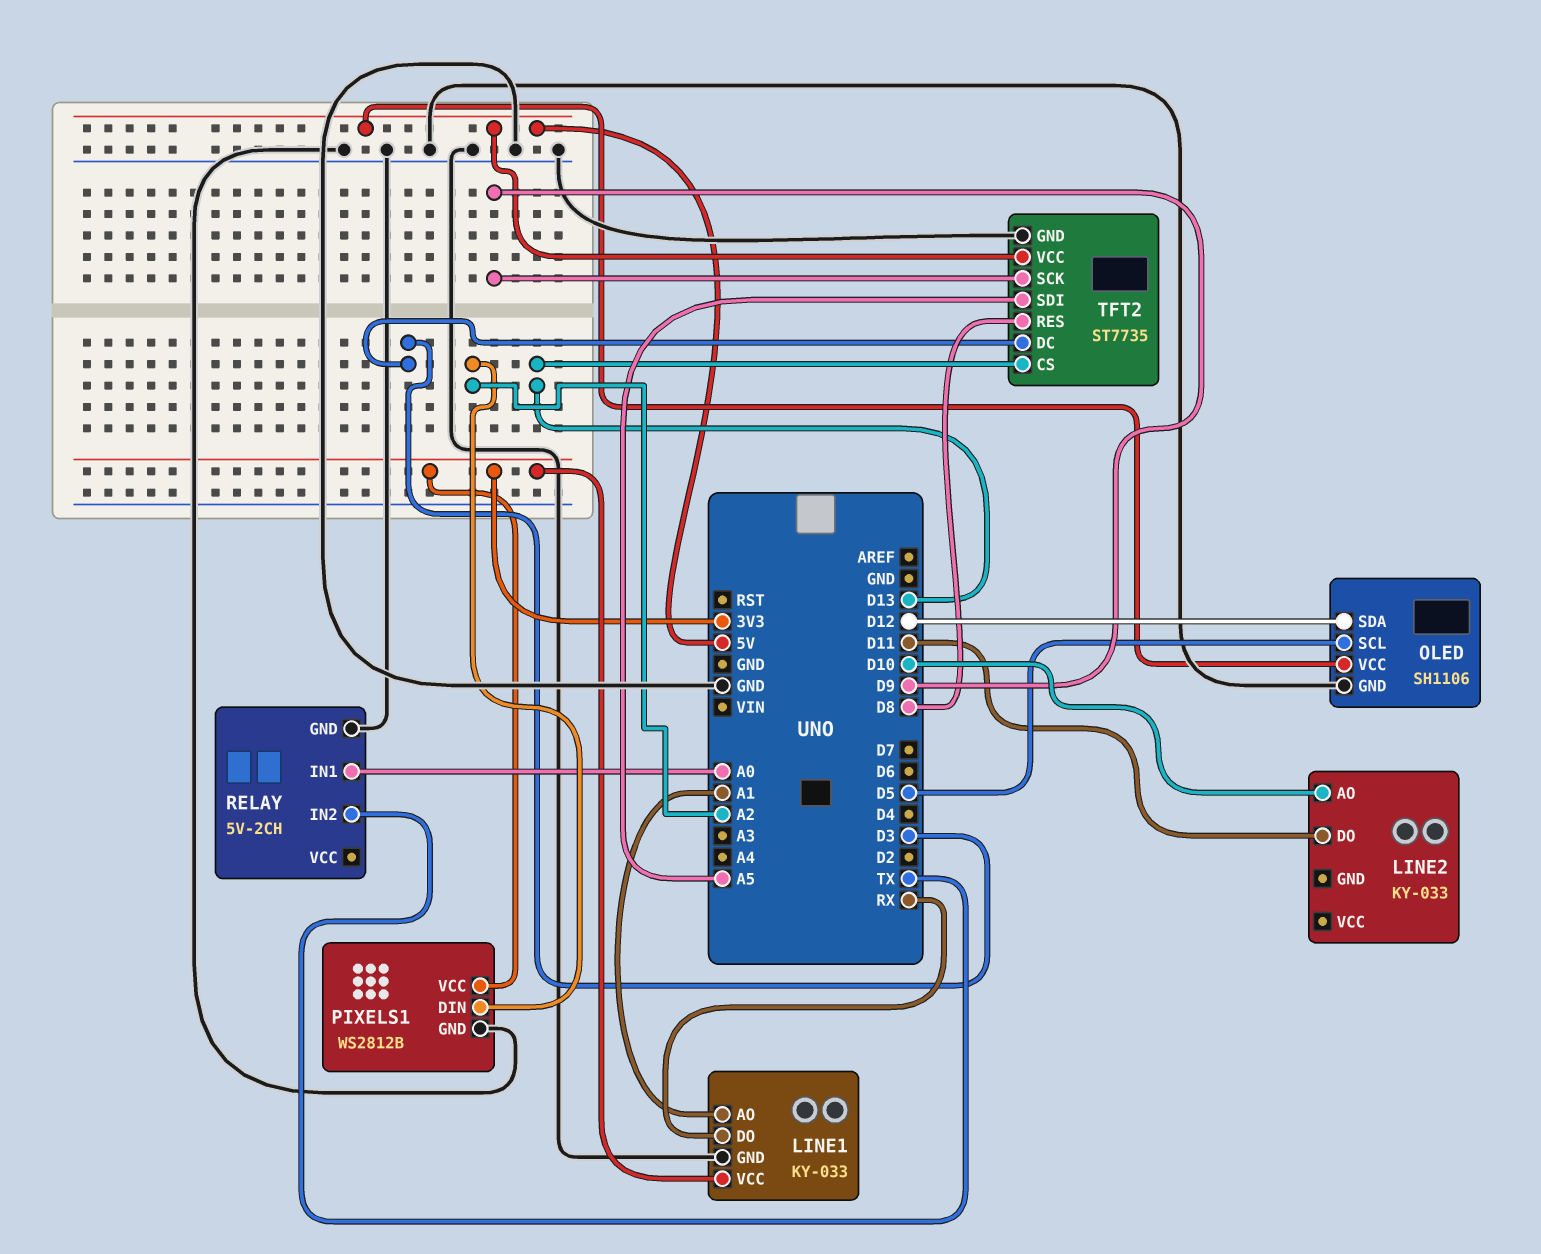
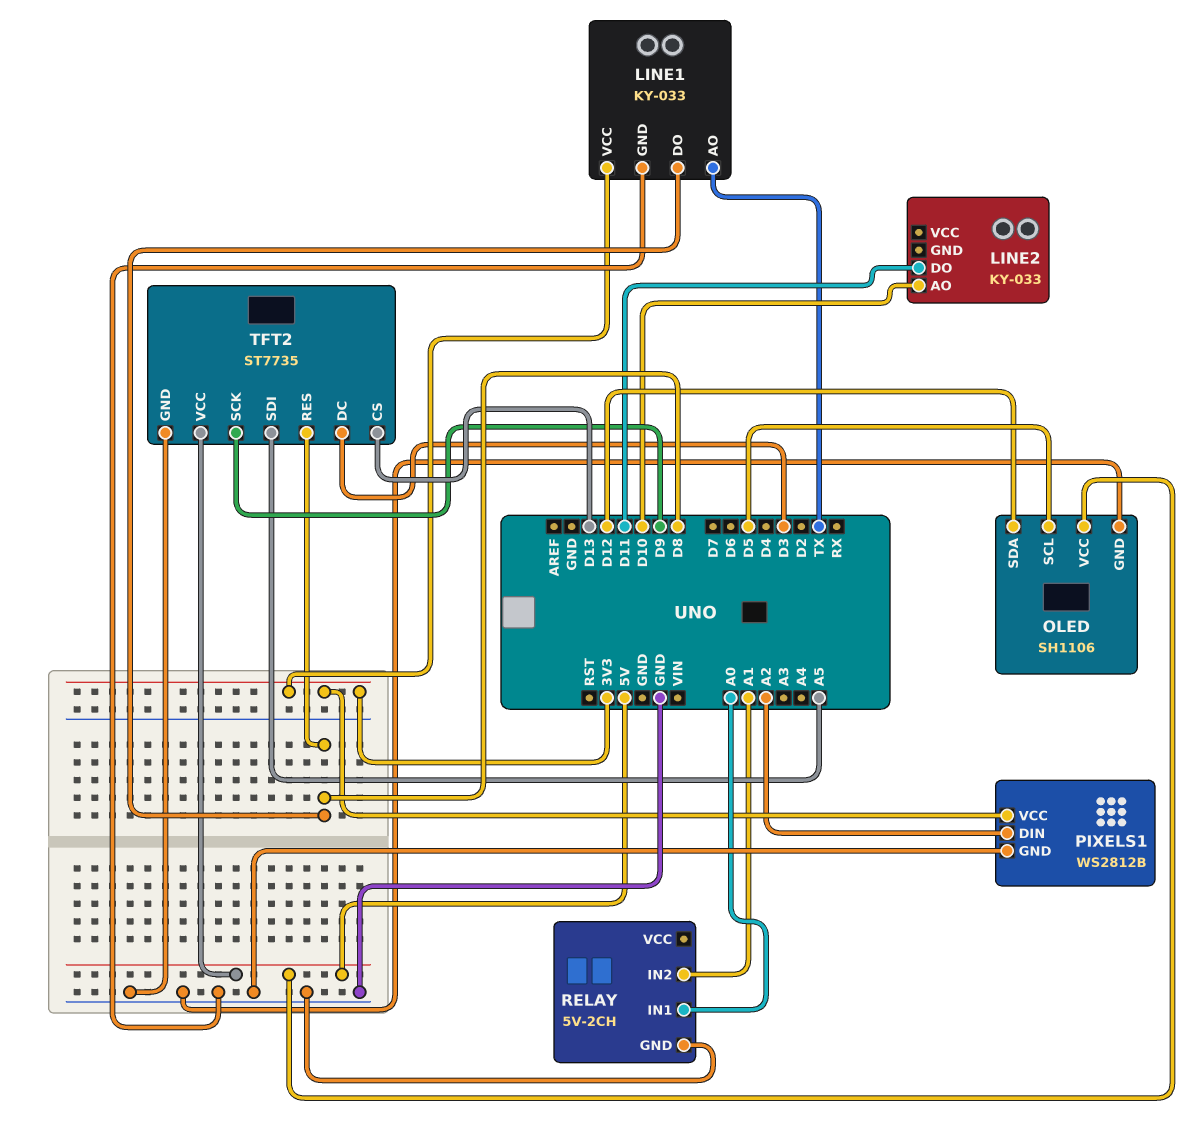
LINE1 pin AO: A1 -> TX
LINE1 pin DO: RX -> D8
RELAY pin IN2: TX -> A1

